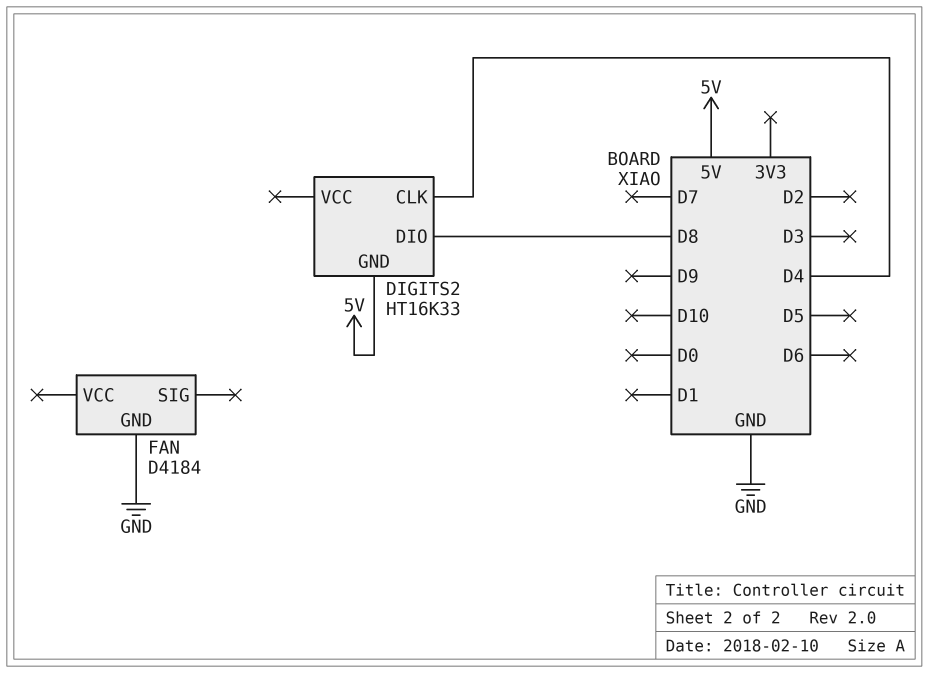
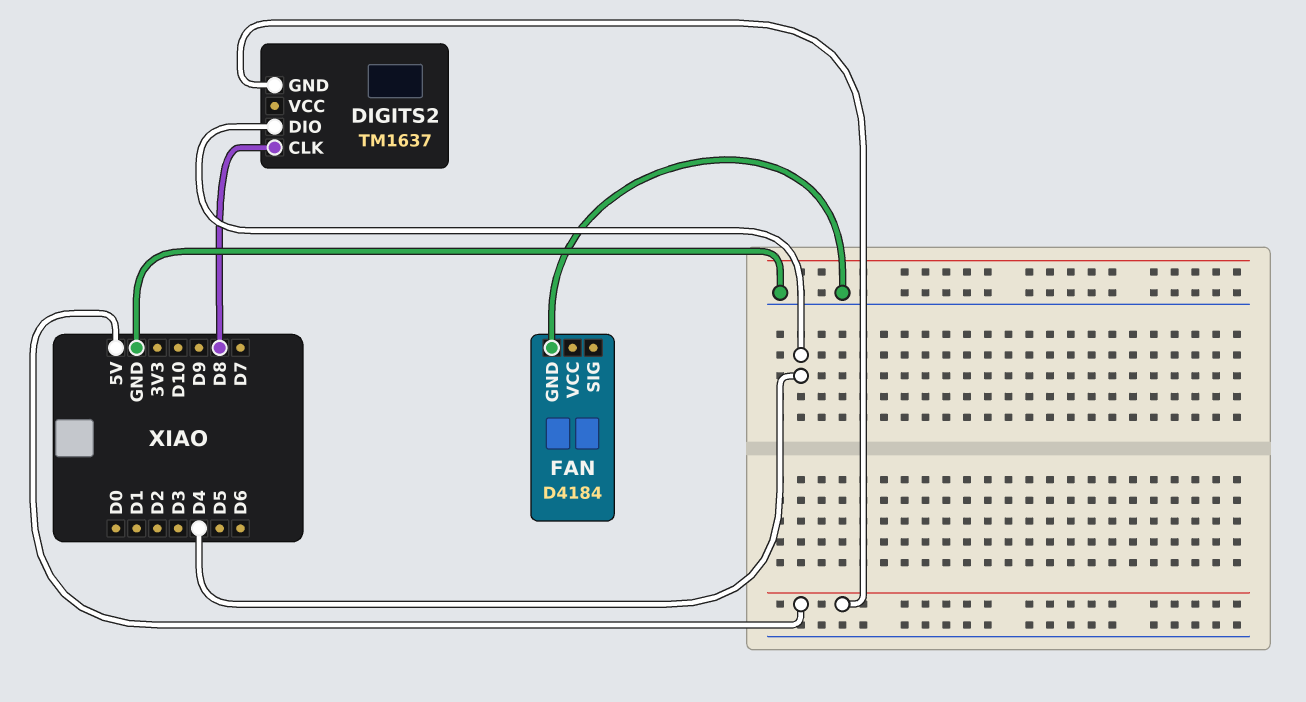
DIGITS2: HT16K33 -> TM1637
DIGITS2 pin CLK: D4 -> D8
DIGITS2 pin DIO: D8 -> D4

